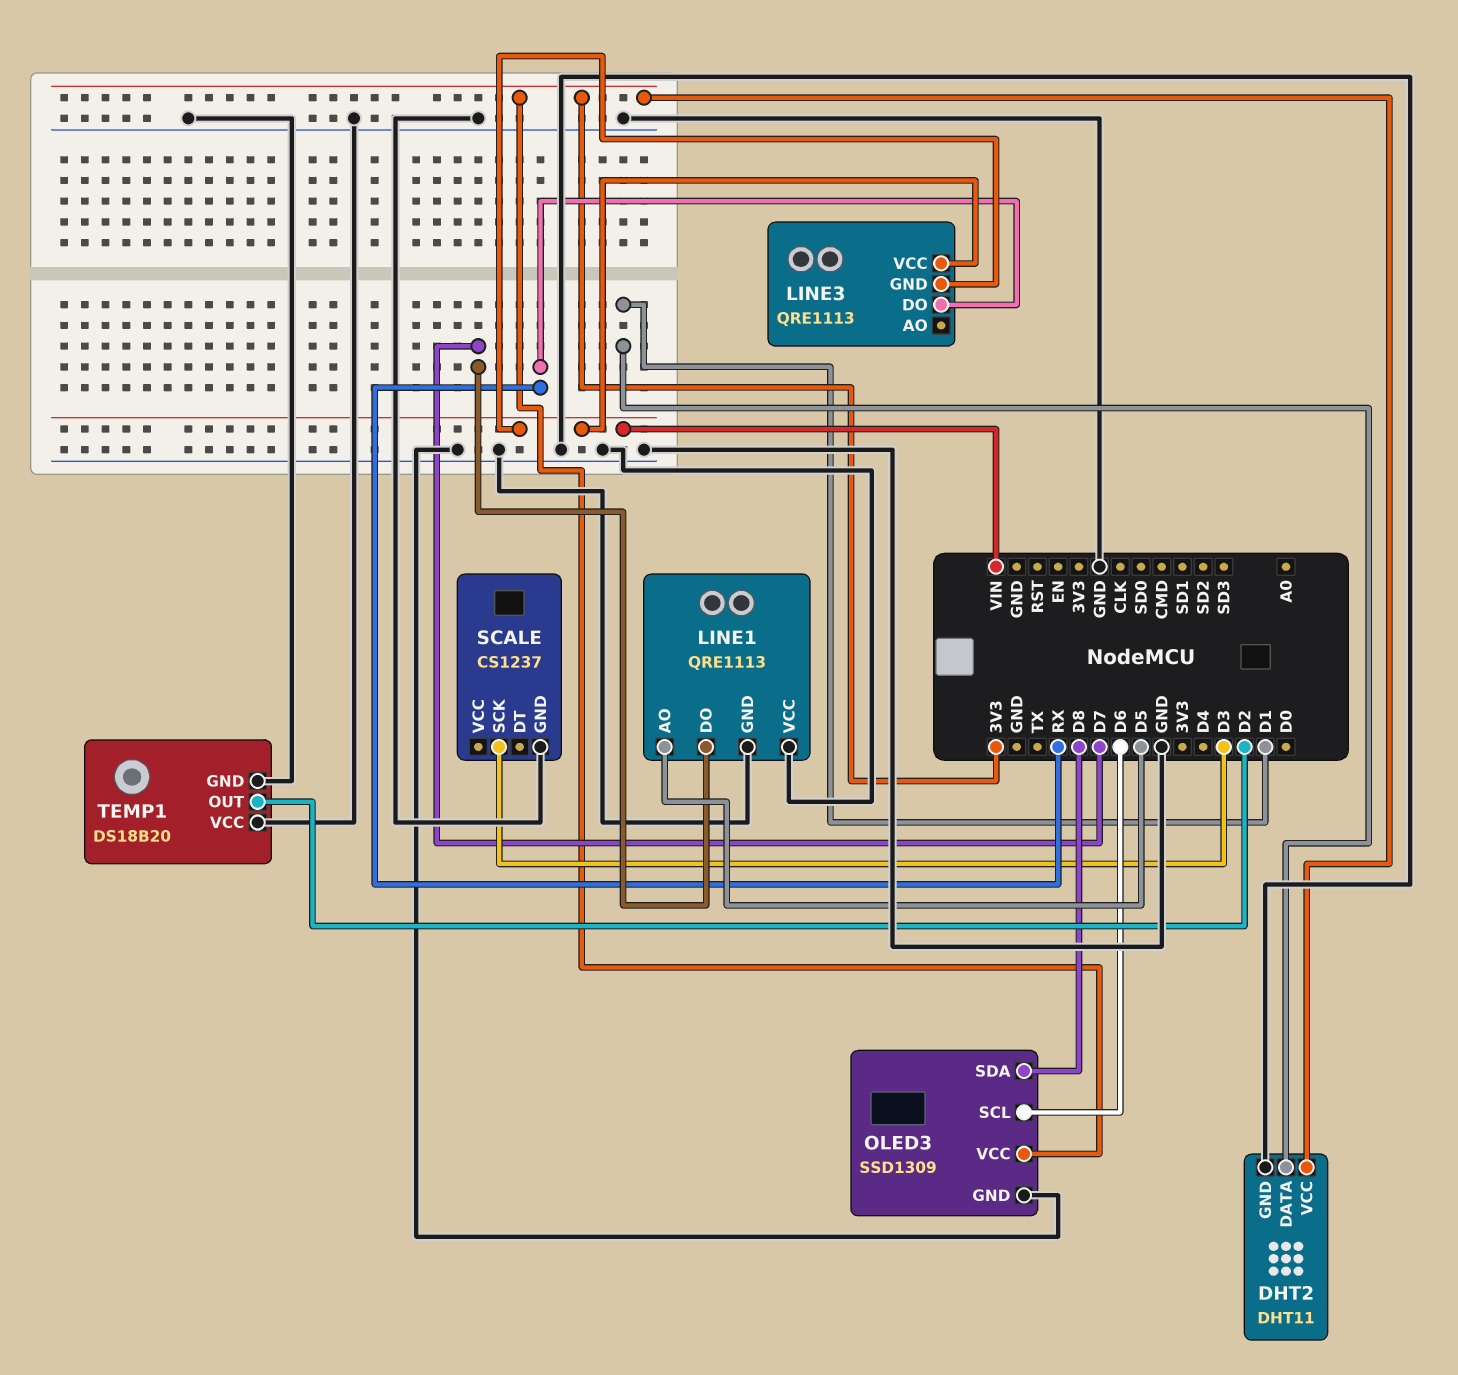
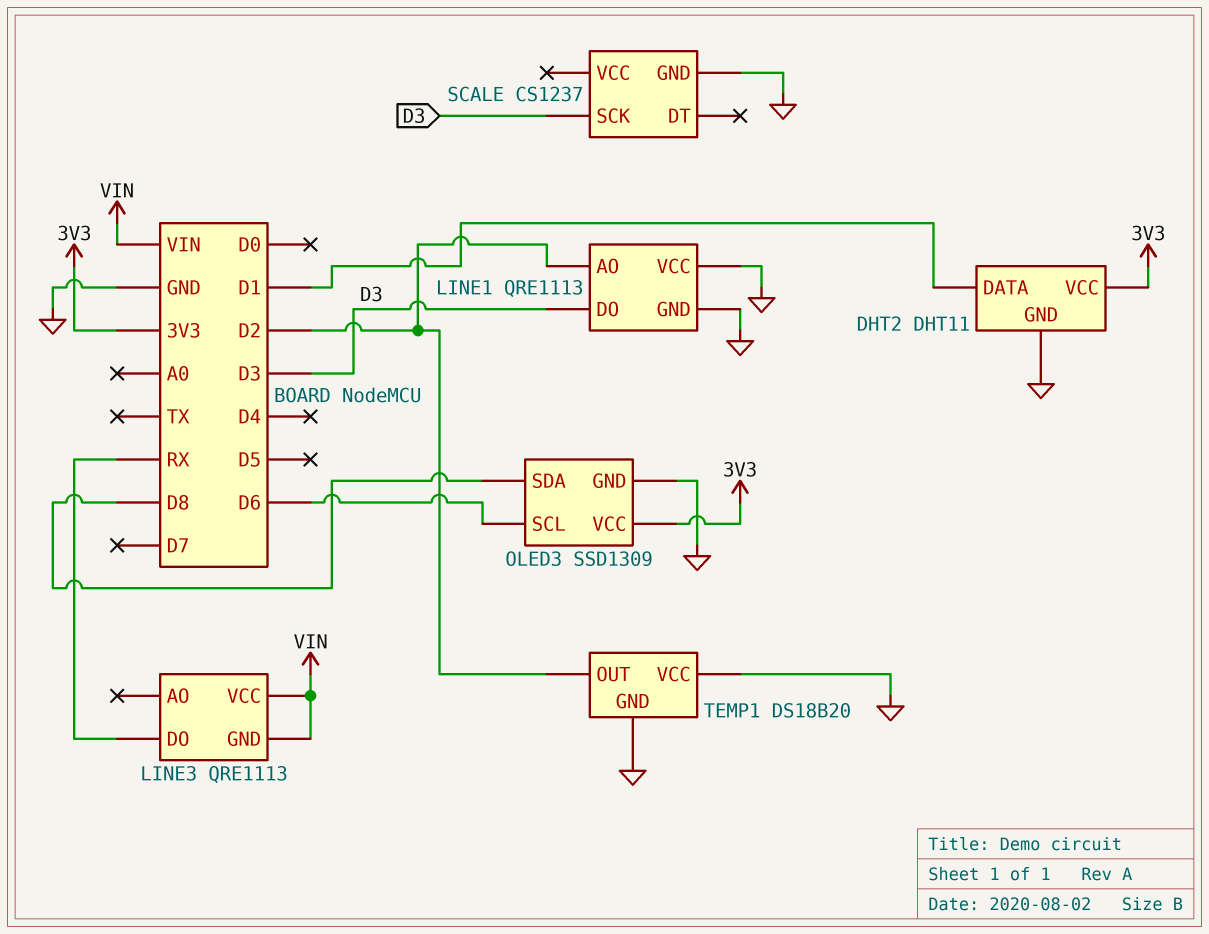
LINE1 pin AO: D5 -> D2
LINE1 pin DO: D7 -> D3

